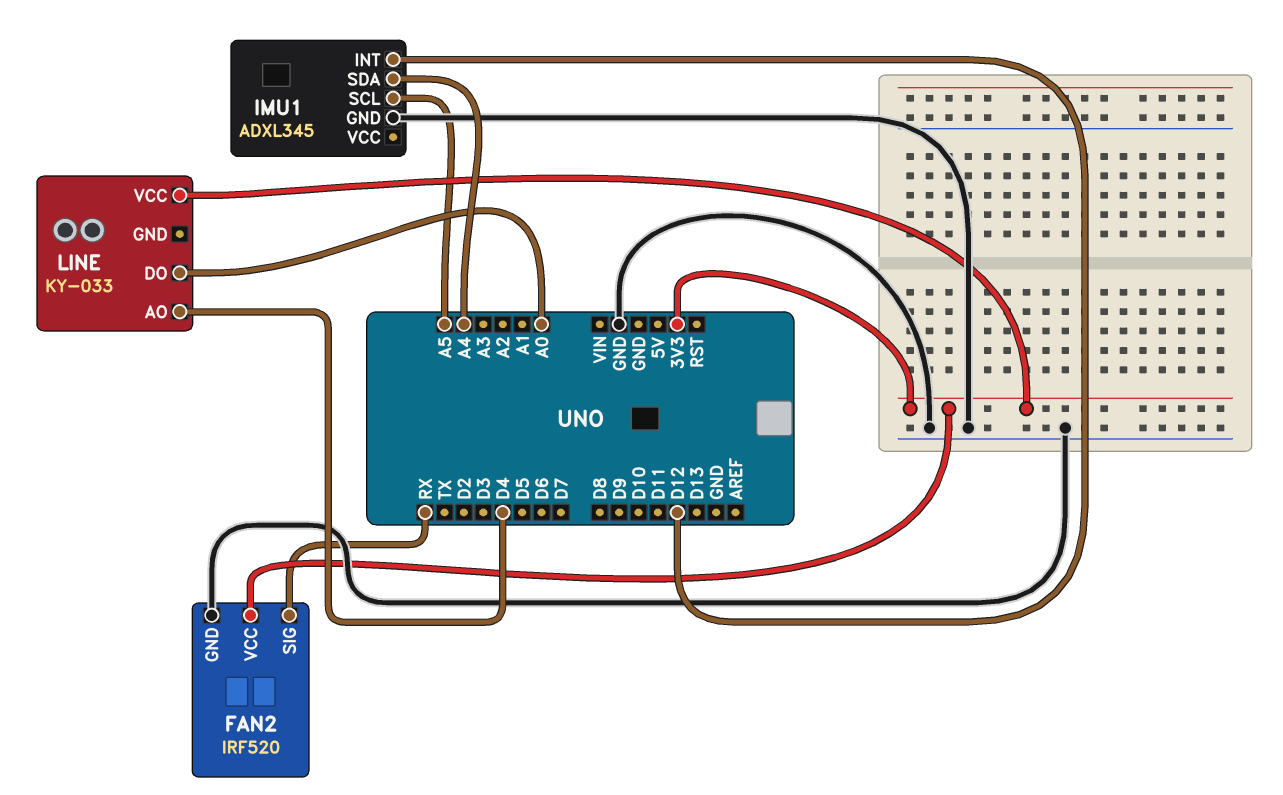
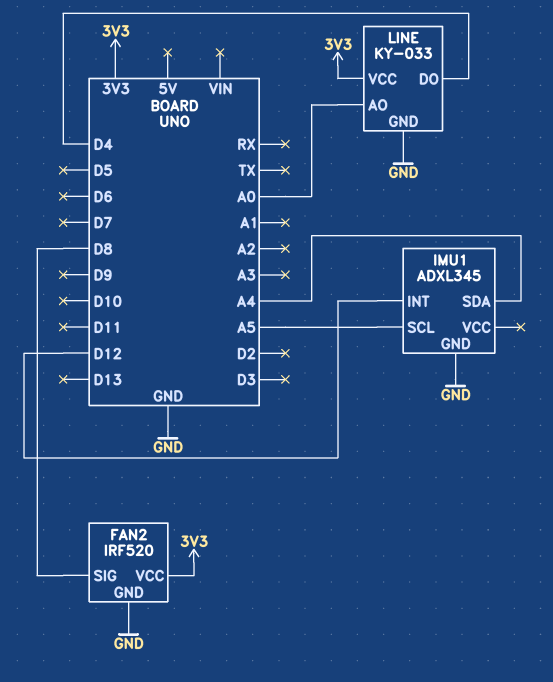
FAN2 pin SIG: RX -> D8
LINE pin AO: D4 -> A0
LINE pin DO: A0 -> D4
LINE pin GND: none -> GND

